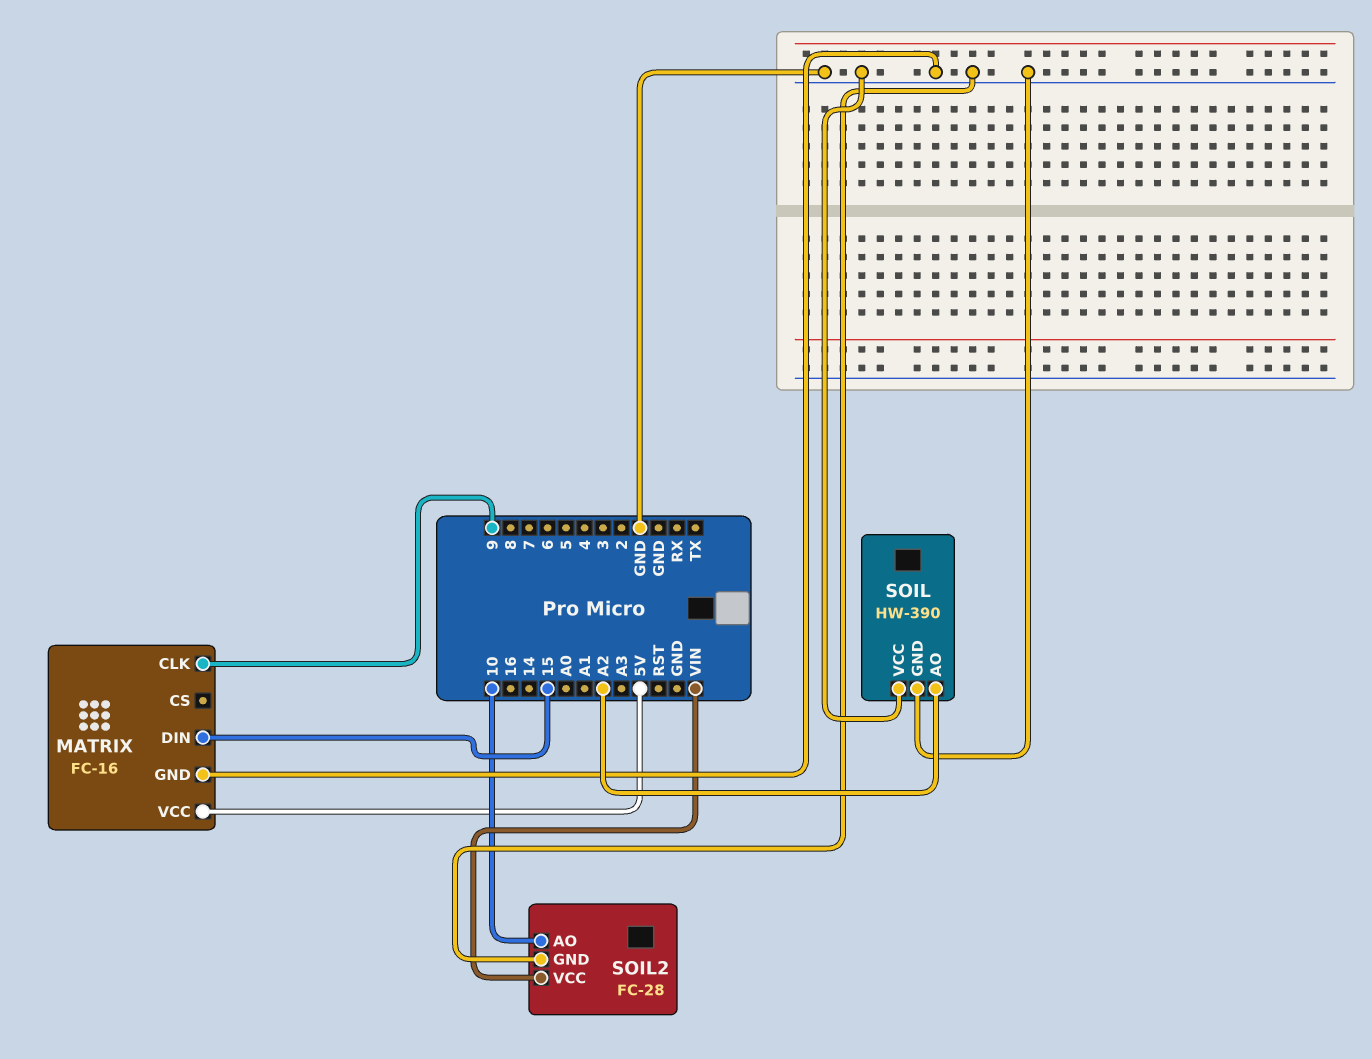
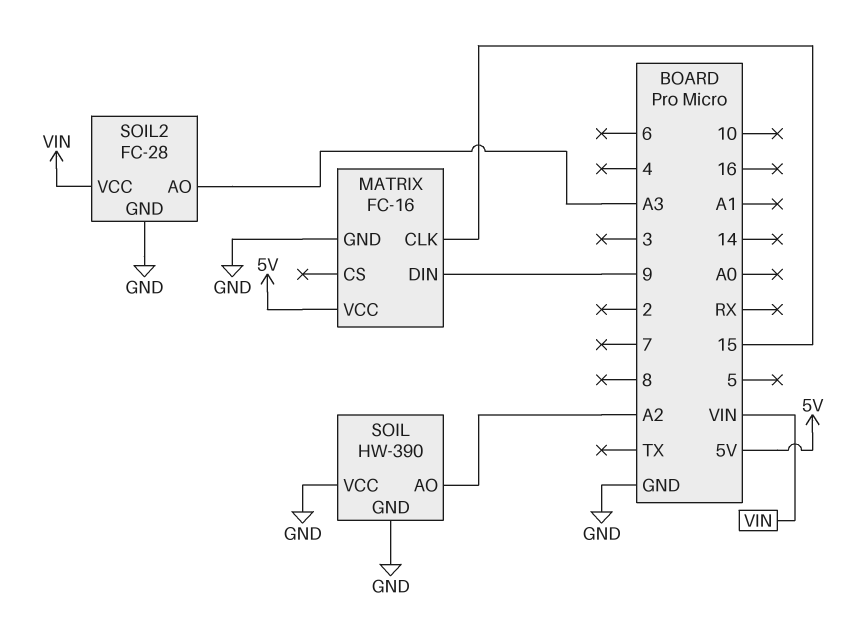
MATRIX pin CLK: 9 -> 15
MATRIX pin DIN: 15 -> 9
SOIL2 pin AO: 10 -> A3

